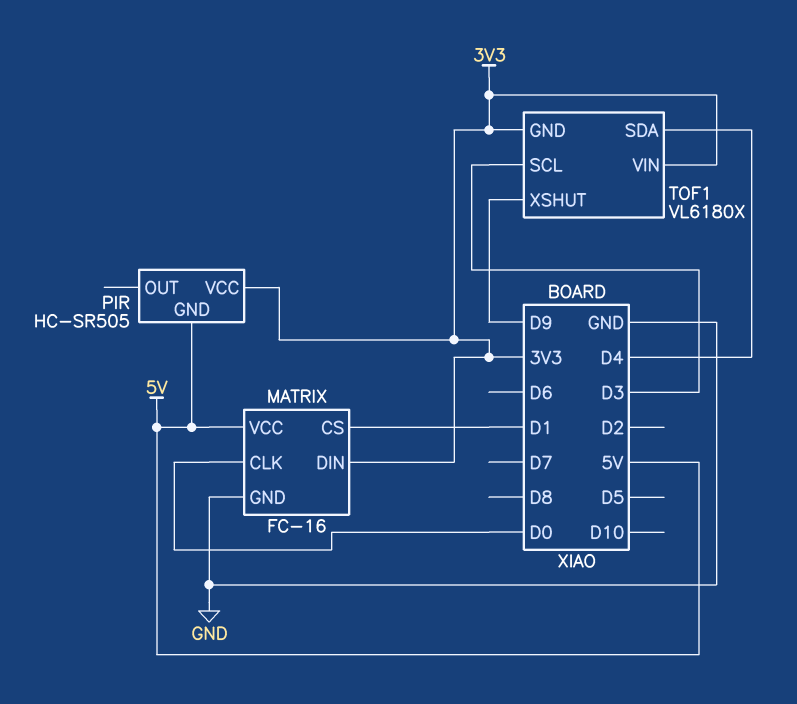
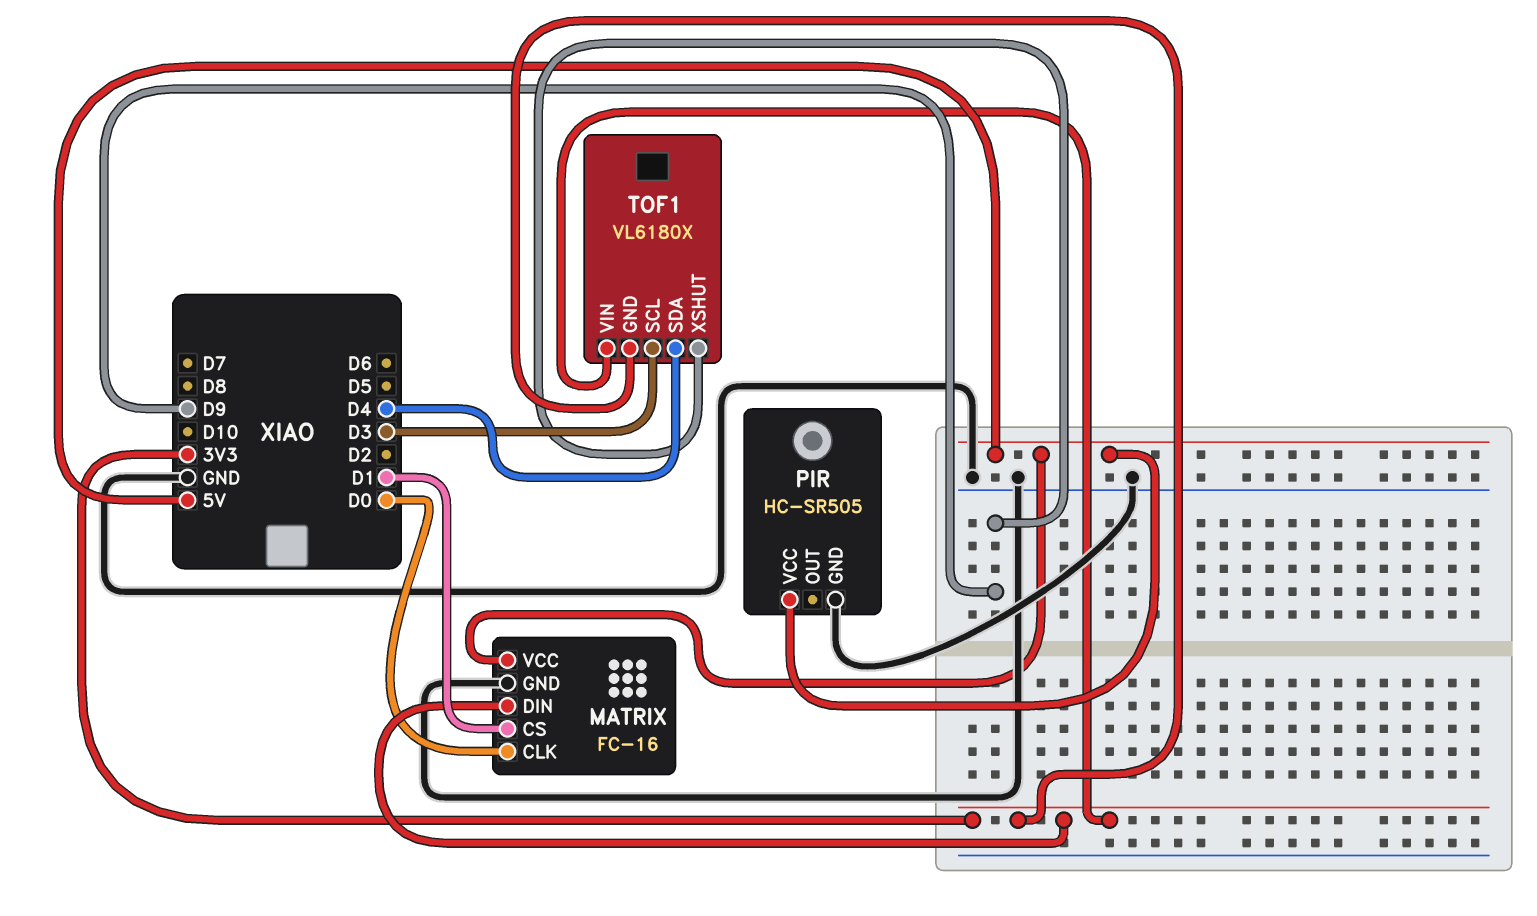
PIR pin GND: 5V -> GND
PIR pin VCC: 3V3 -> 5V

